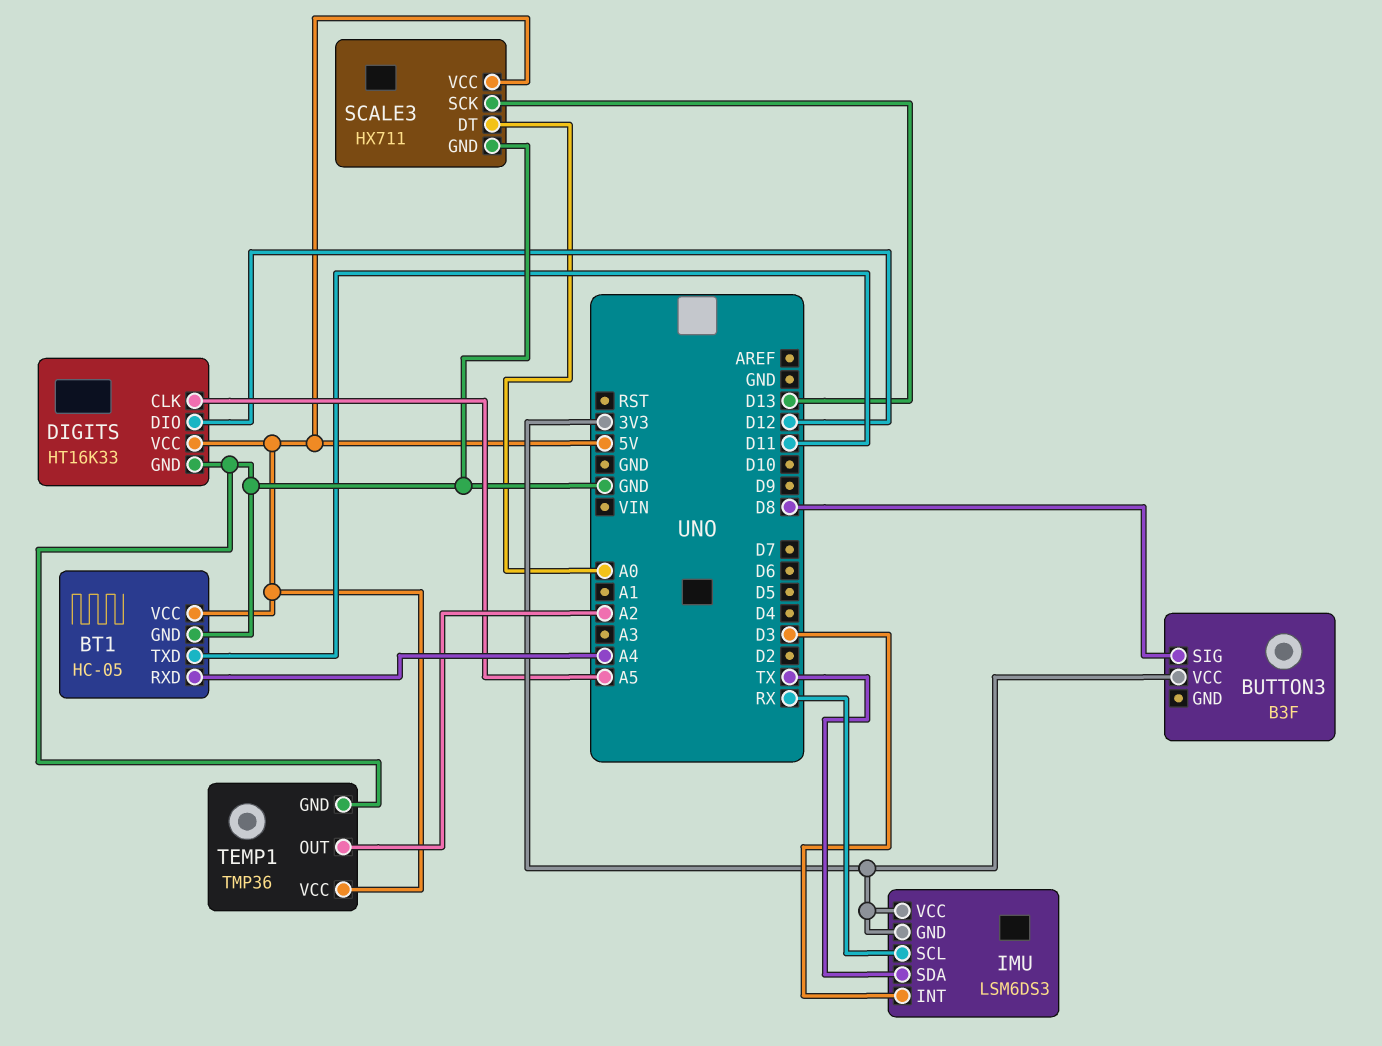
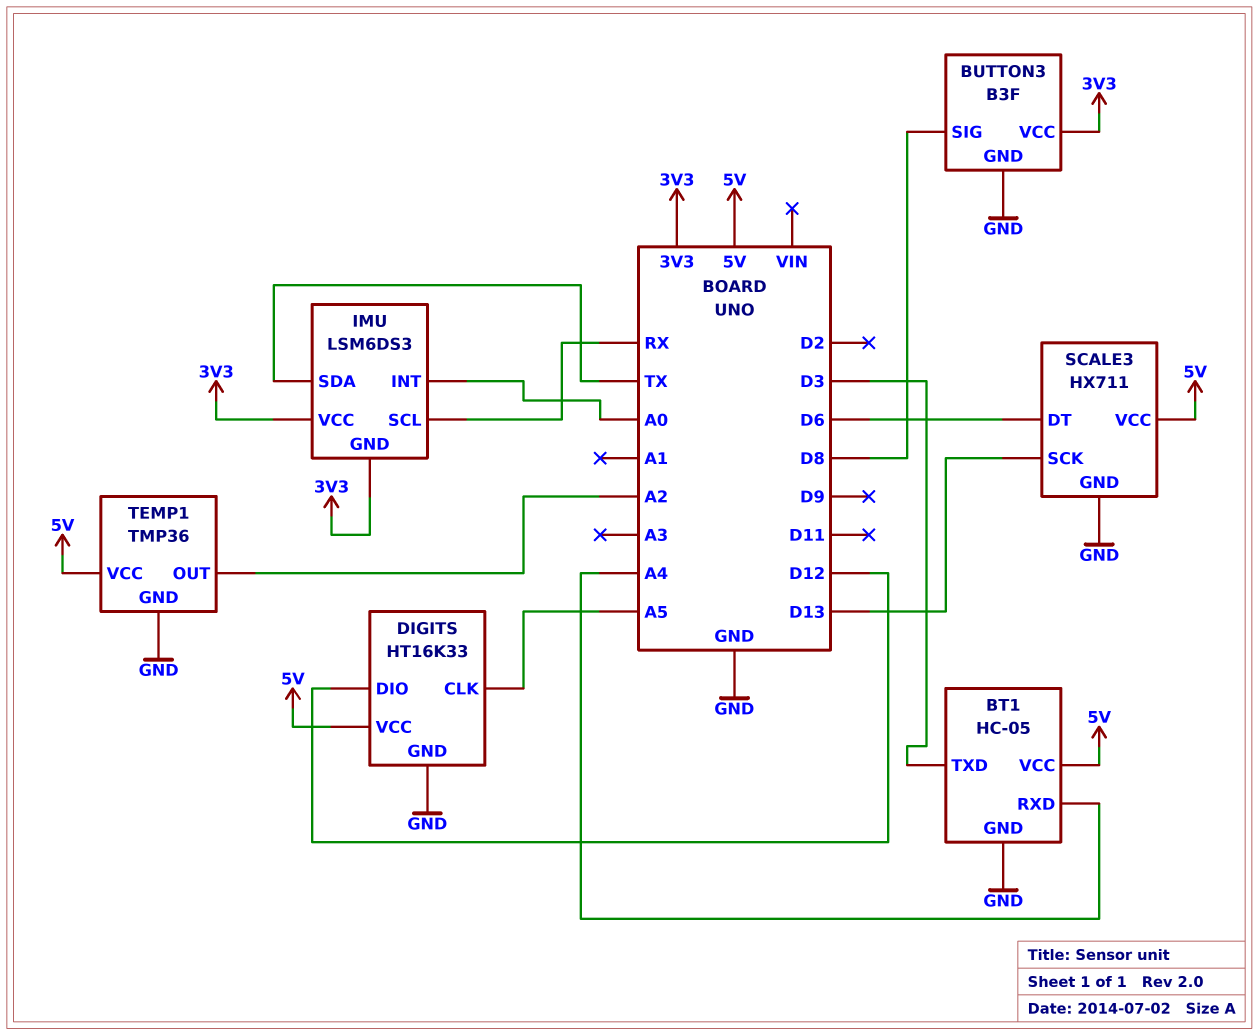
BT1 pin TXD: D11 -> D3
BUTTON3 pin GND: none -> GND
IMU pin INT: D3 -> A0
SCALE3 pin DT: A0 -> D6

